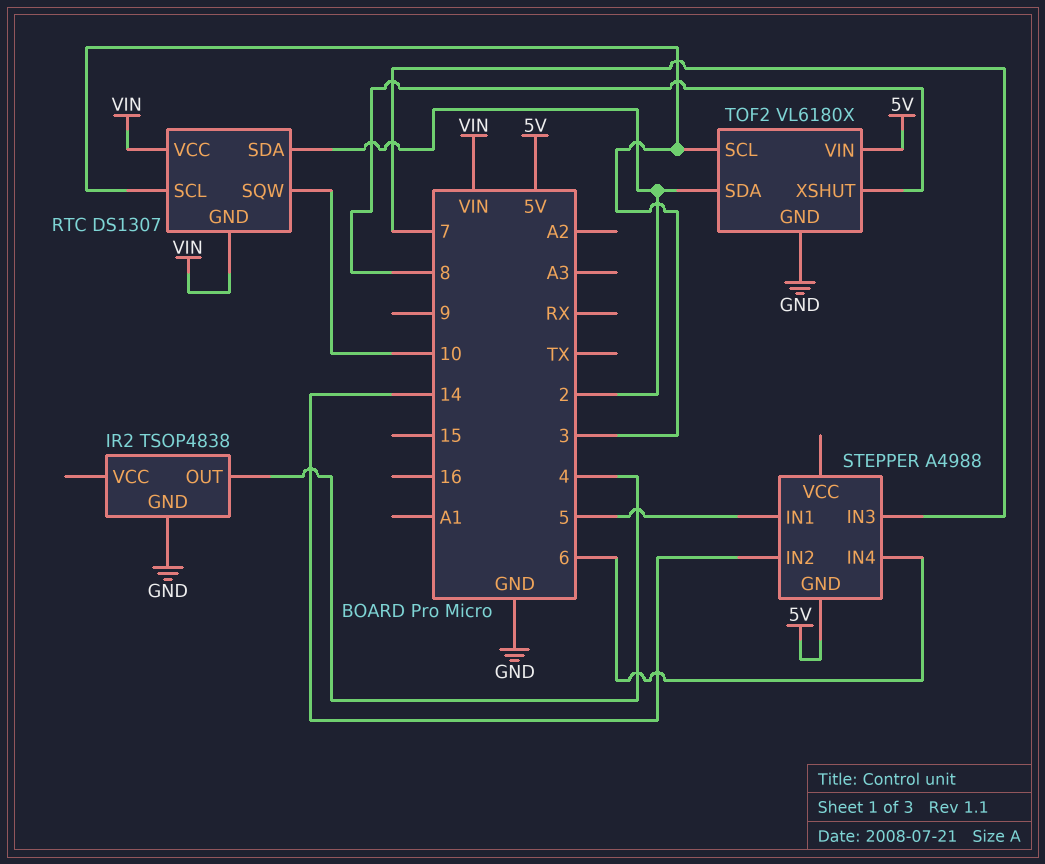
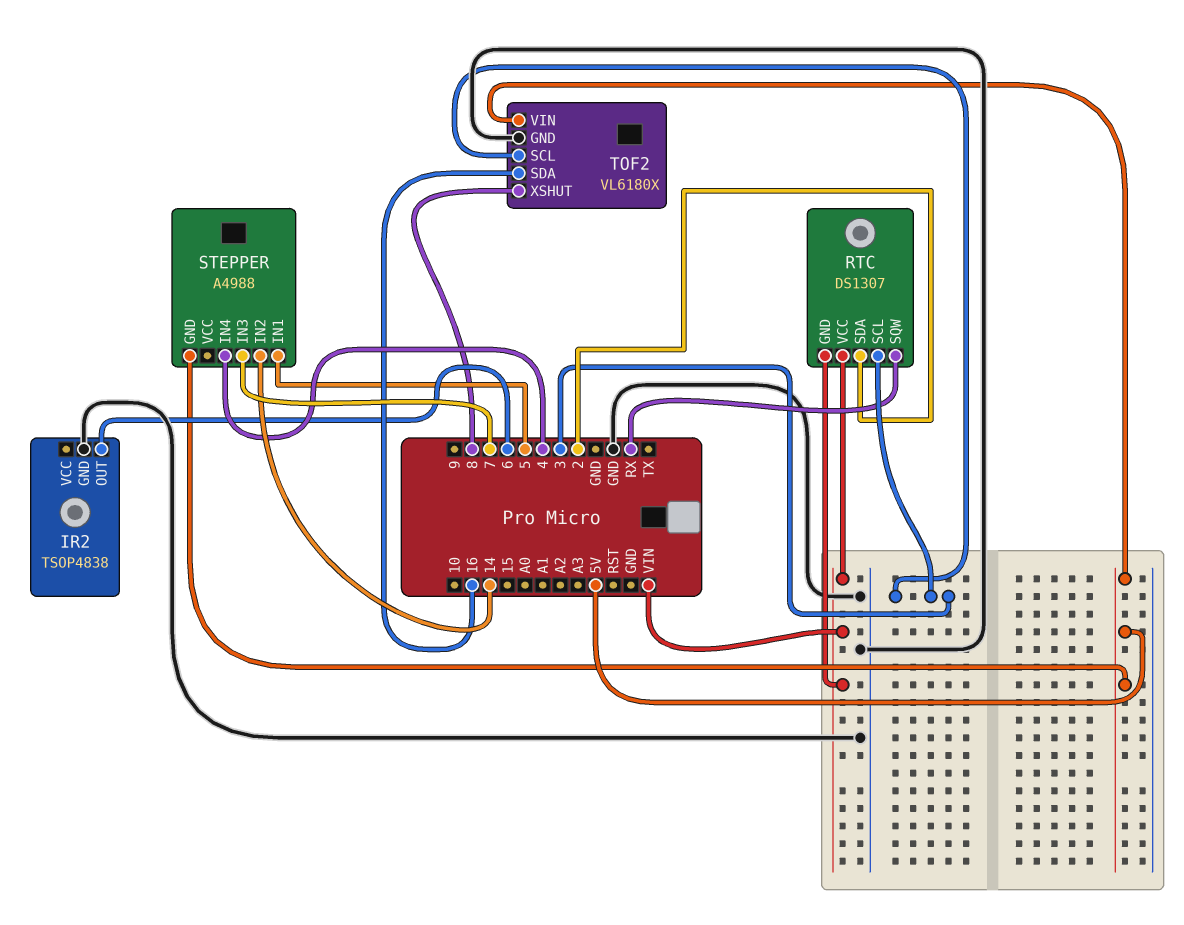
IR2 pin OUT: 4 -> 6
RTC pin SQW: 10 -> RX
STEPPER pin IN4: 6 -> 4
TOF2 pin SDA: 2 -> 16

